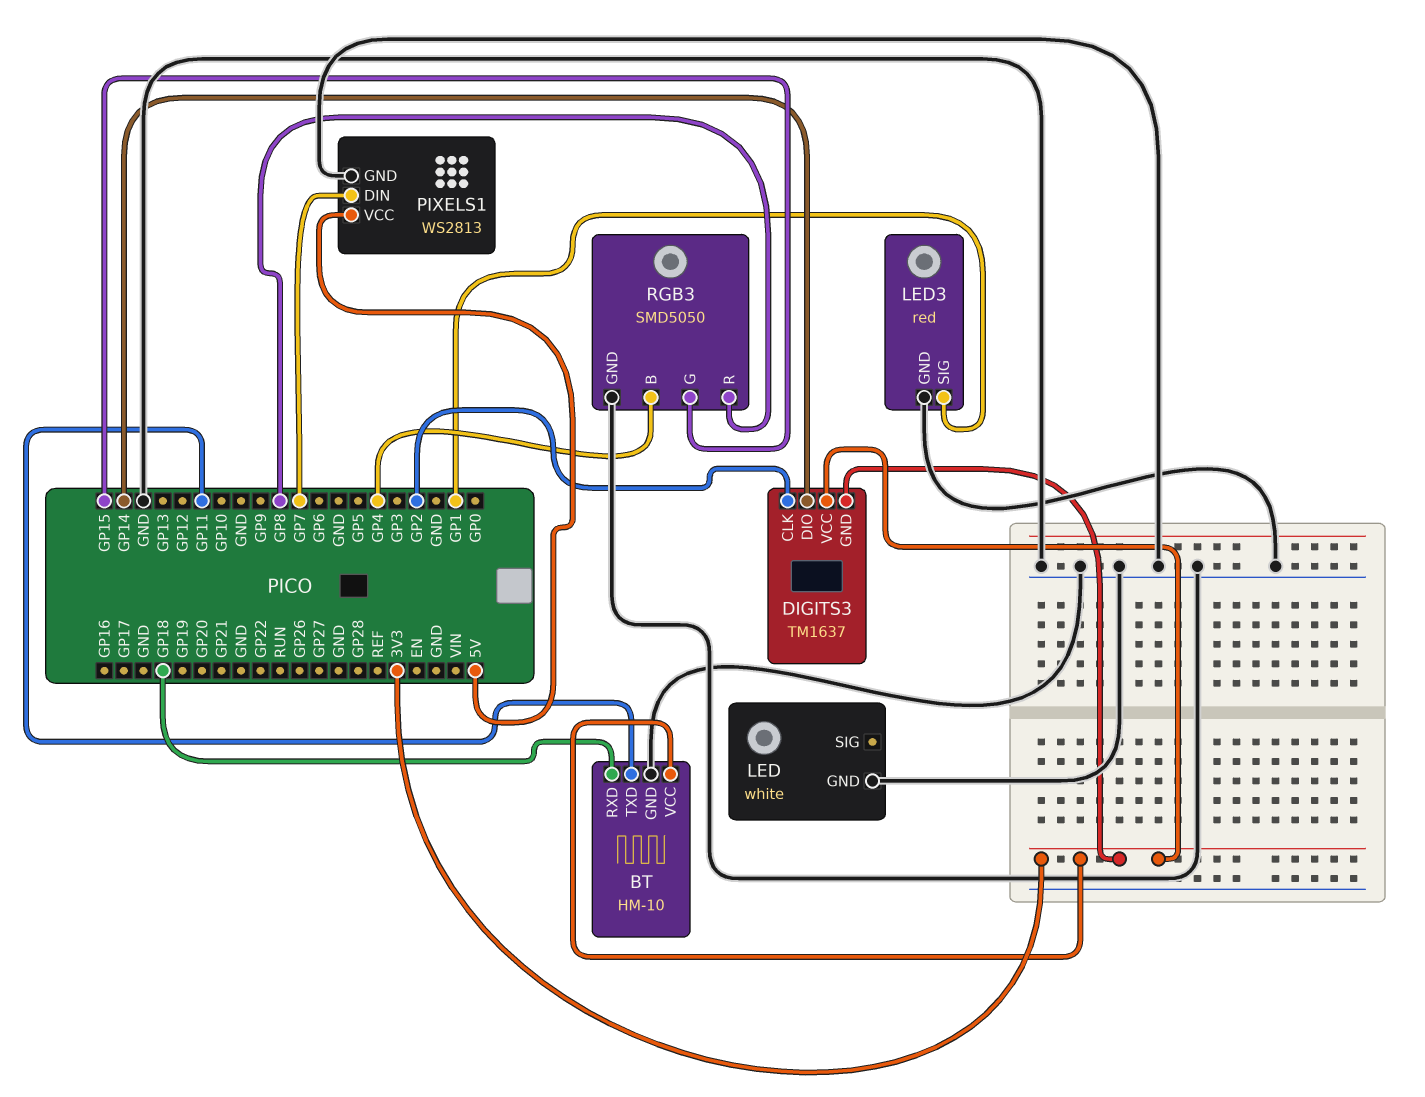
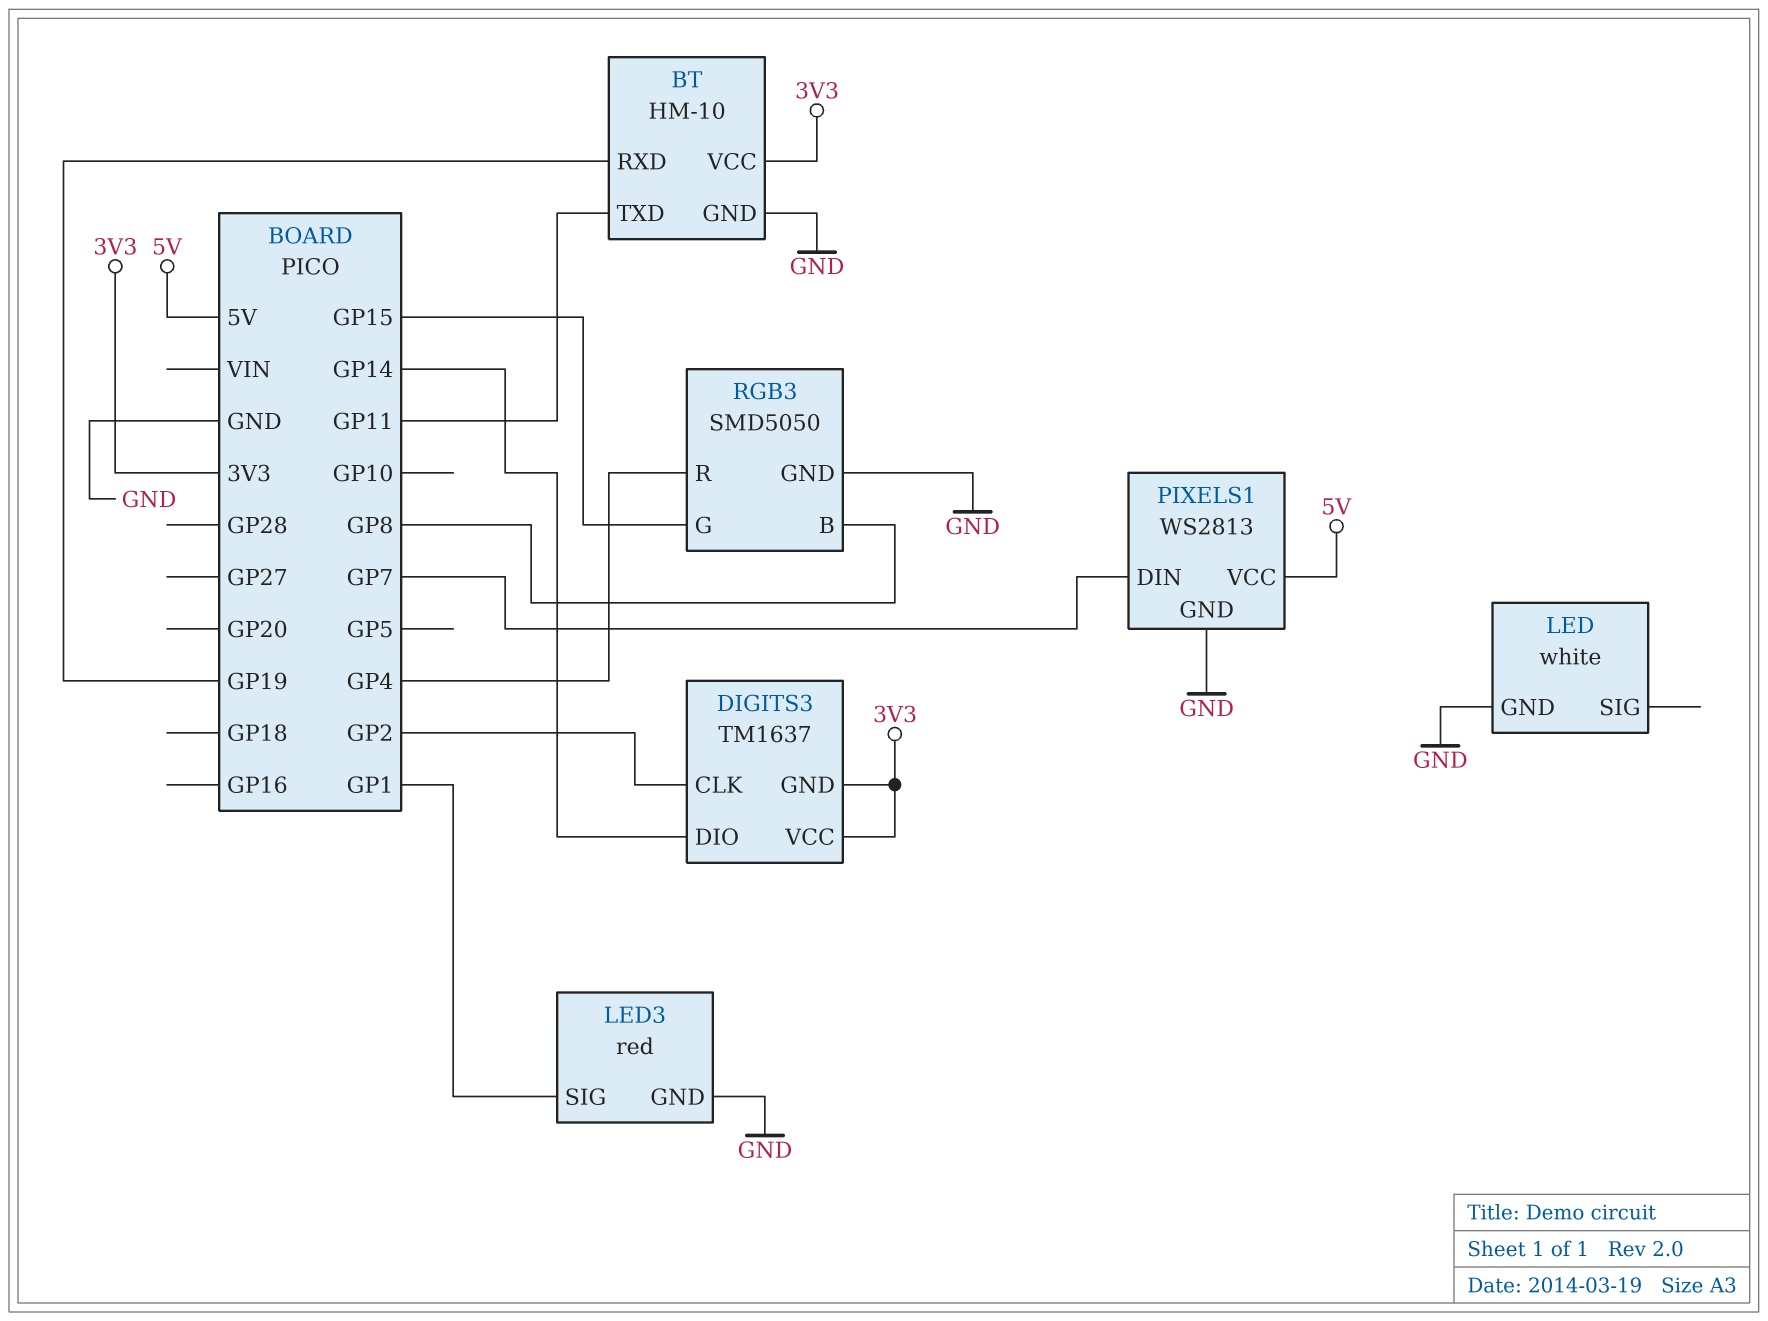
BT pin RXD: GP18 -> GP19
RGB3 pin B: GP4 -> GP8
RGB3 pin R: GP8 -> GP4

